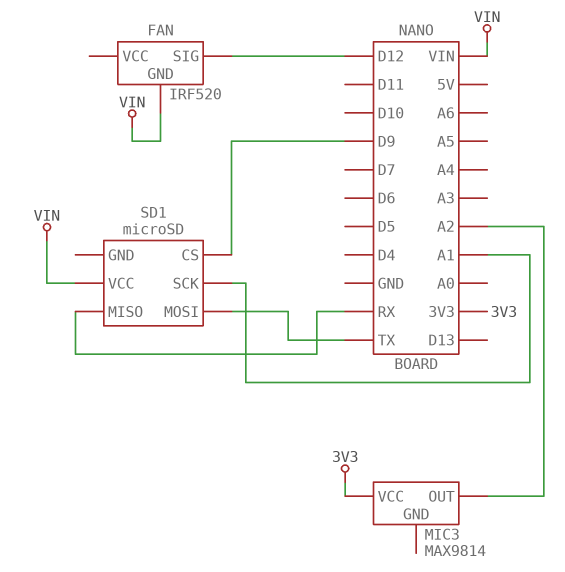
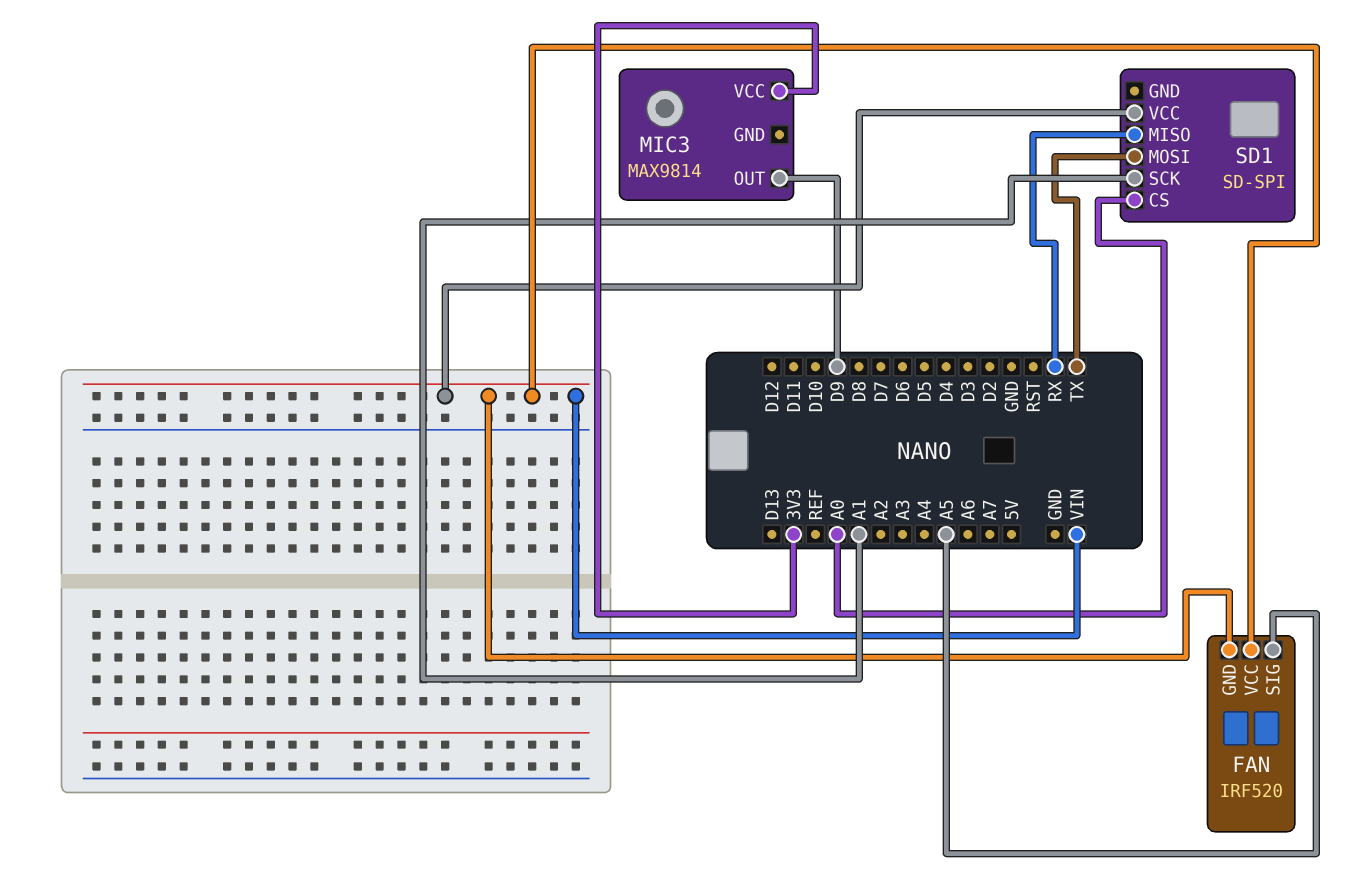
FAN pin SIG: D12 -> A5
FAN pin VCC: none -> VIN
MIC3 pin OUT: A2 -> D9
SD1: microSD -> SD-SPI
SD1 pin CS: D9 -> A0

